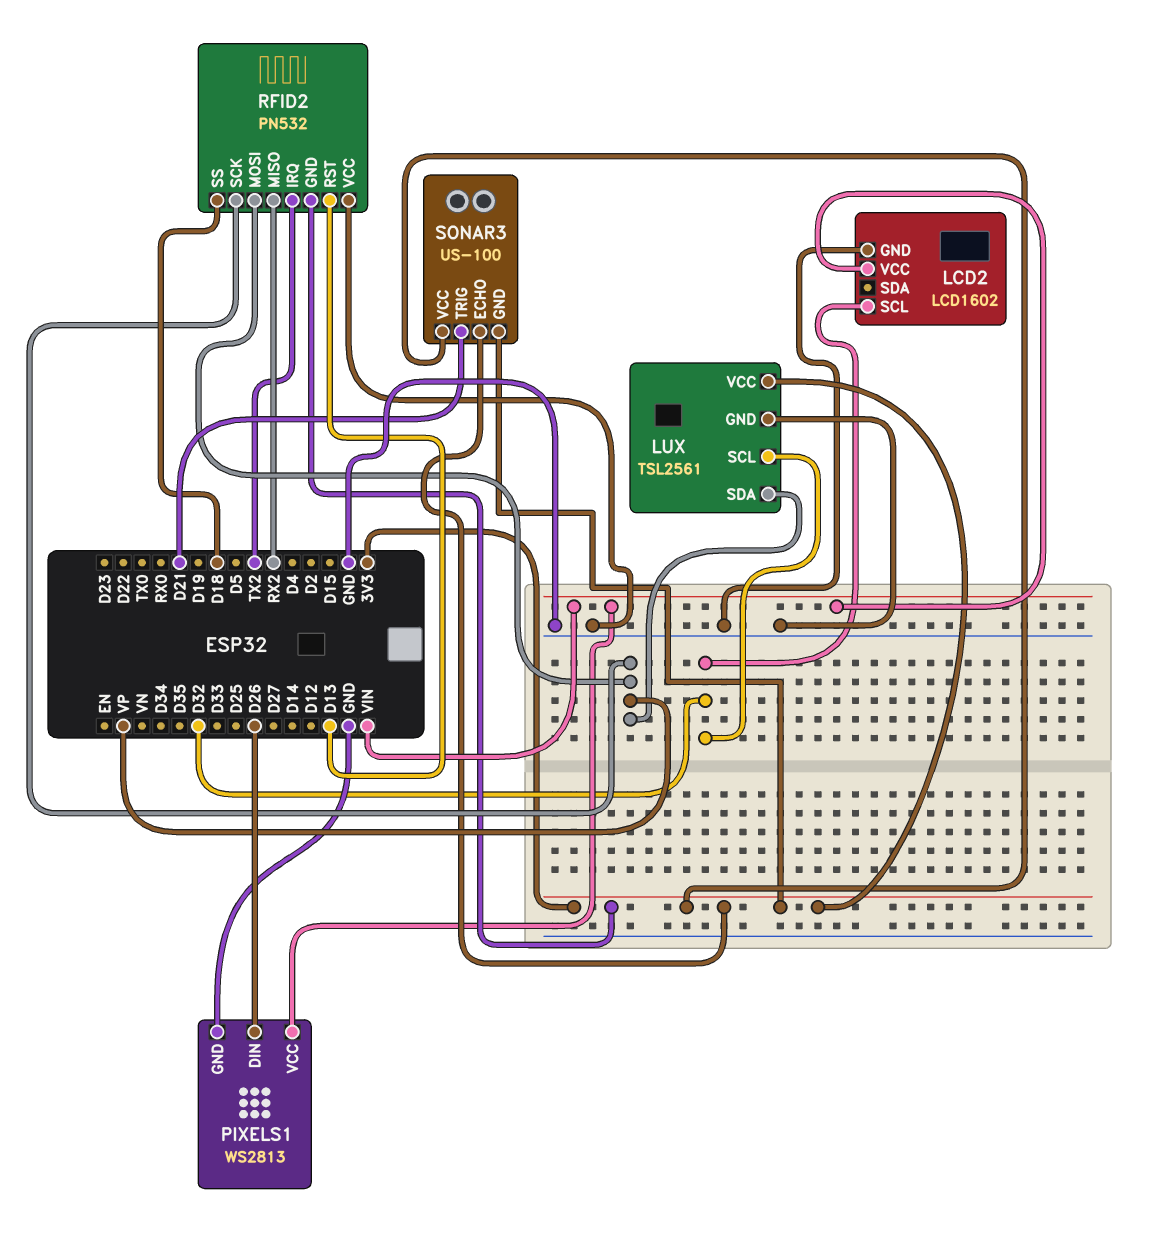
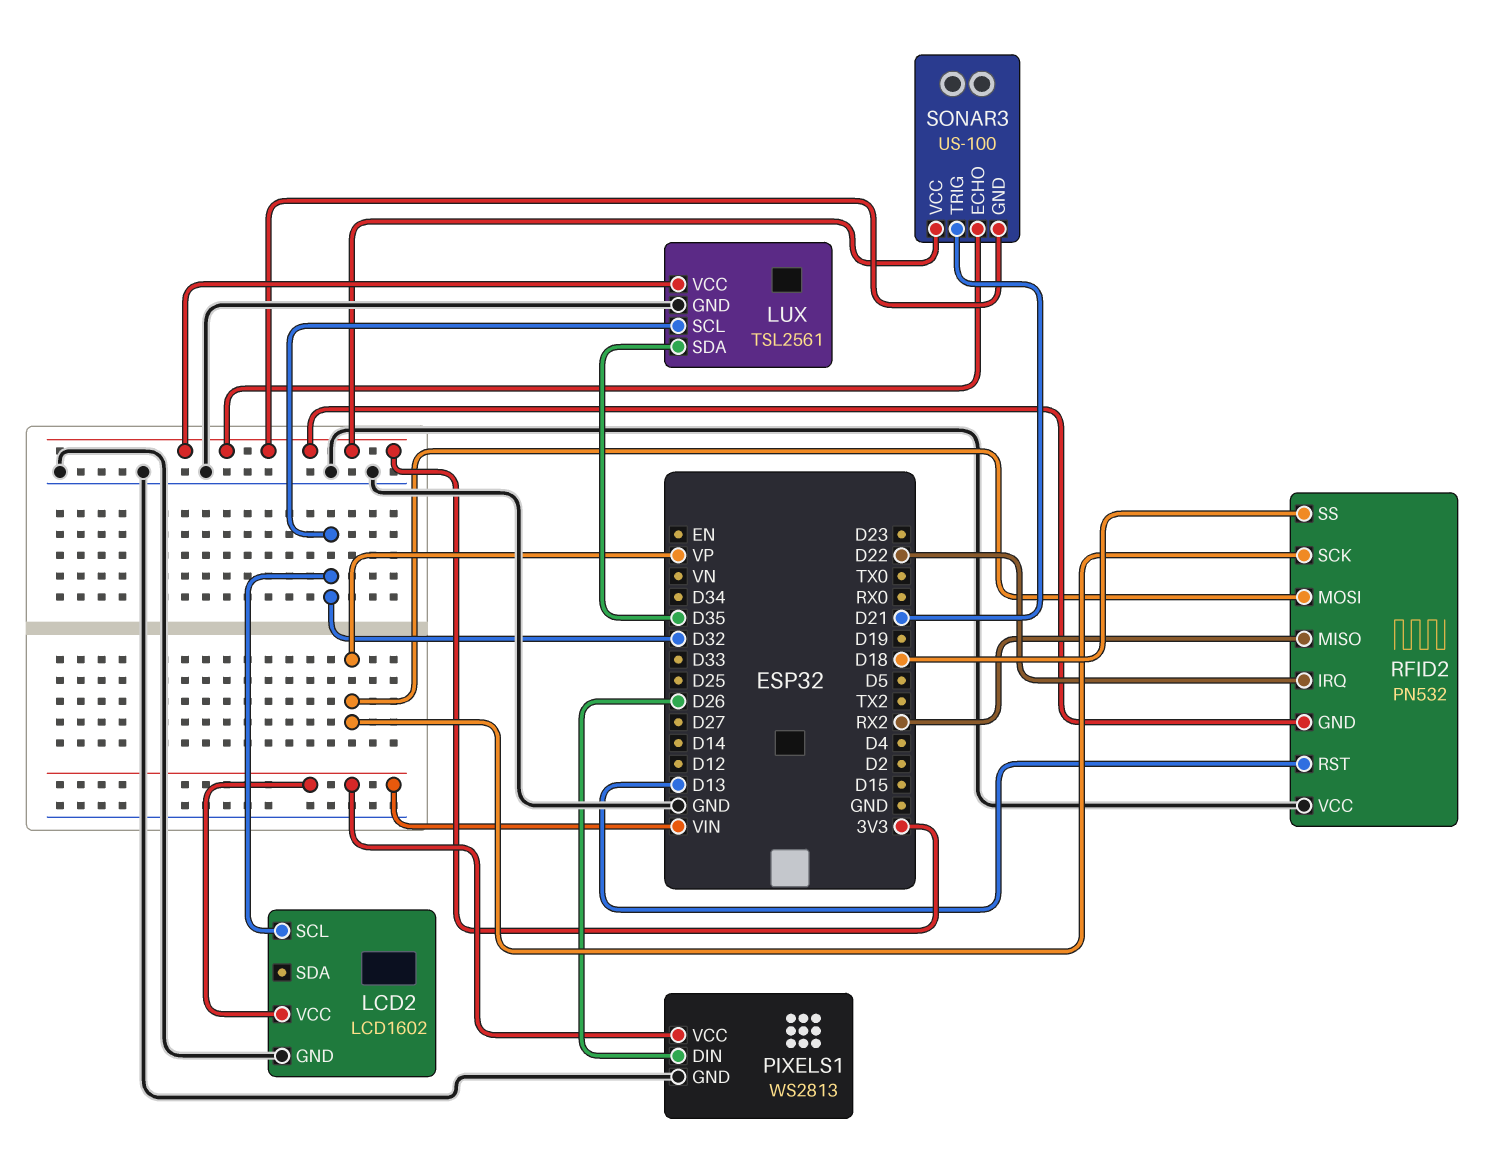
LUX pin SDA: VP -> D35
RFID2 pin IRQ: TX2 -> D22

